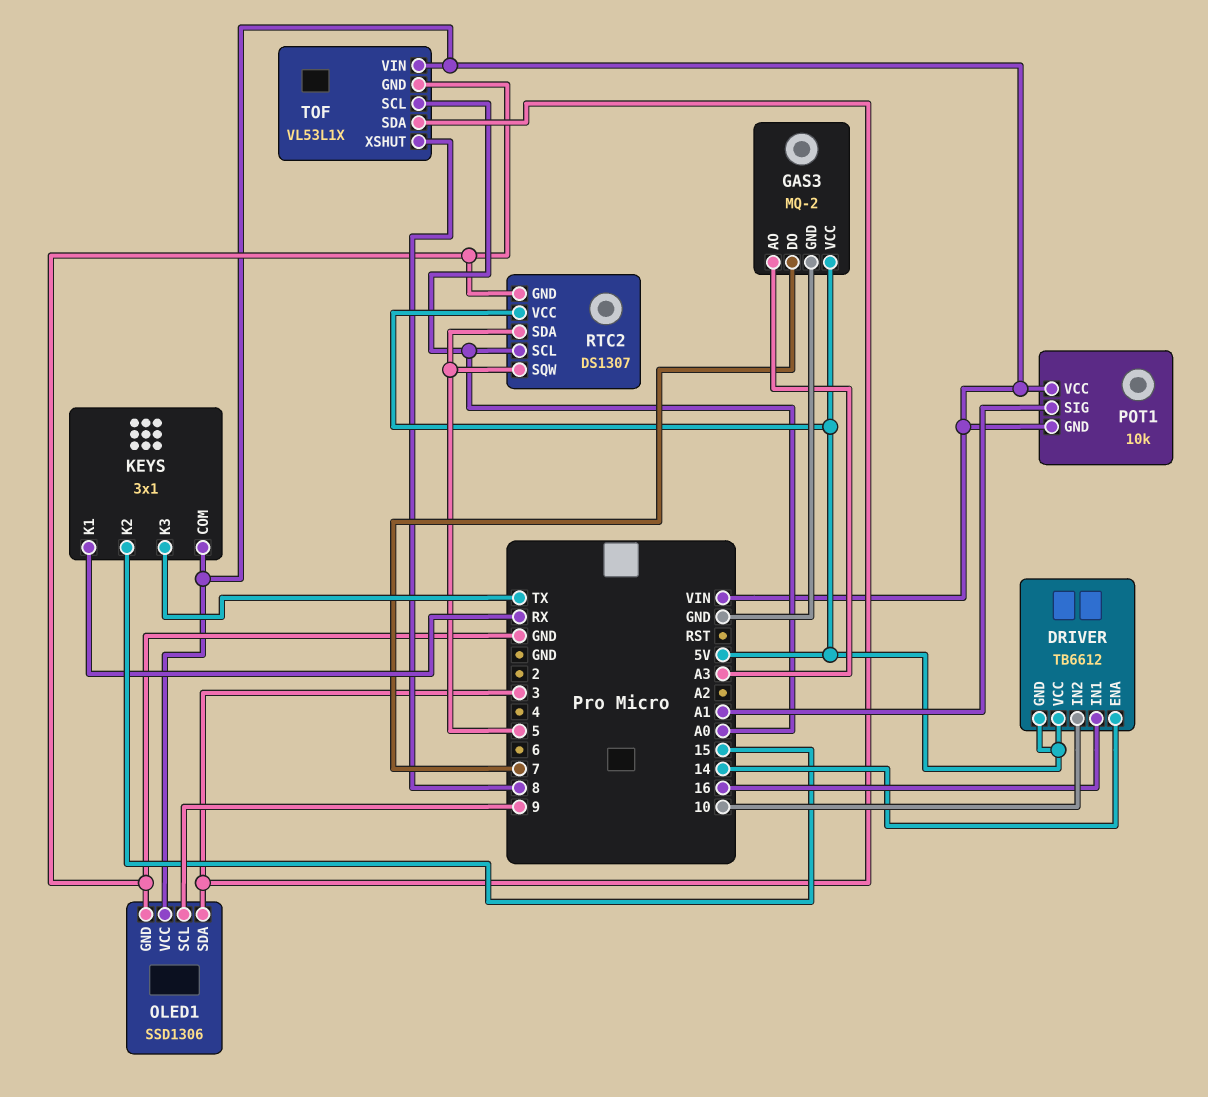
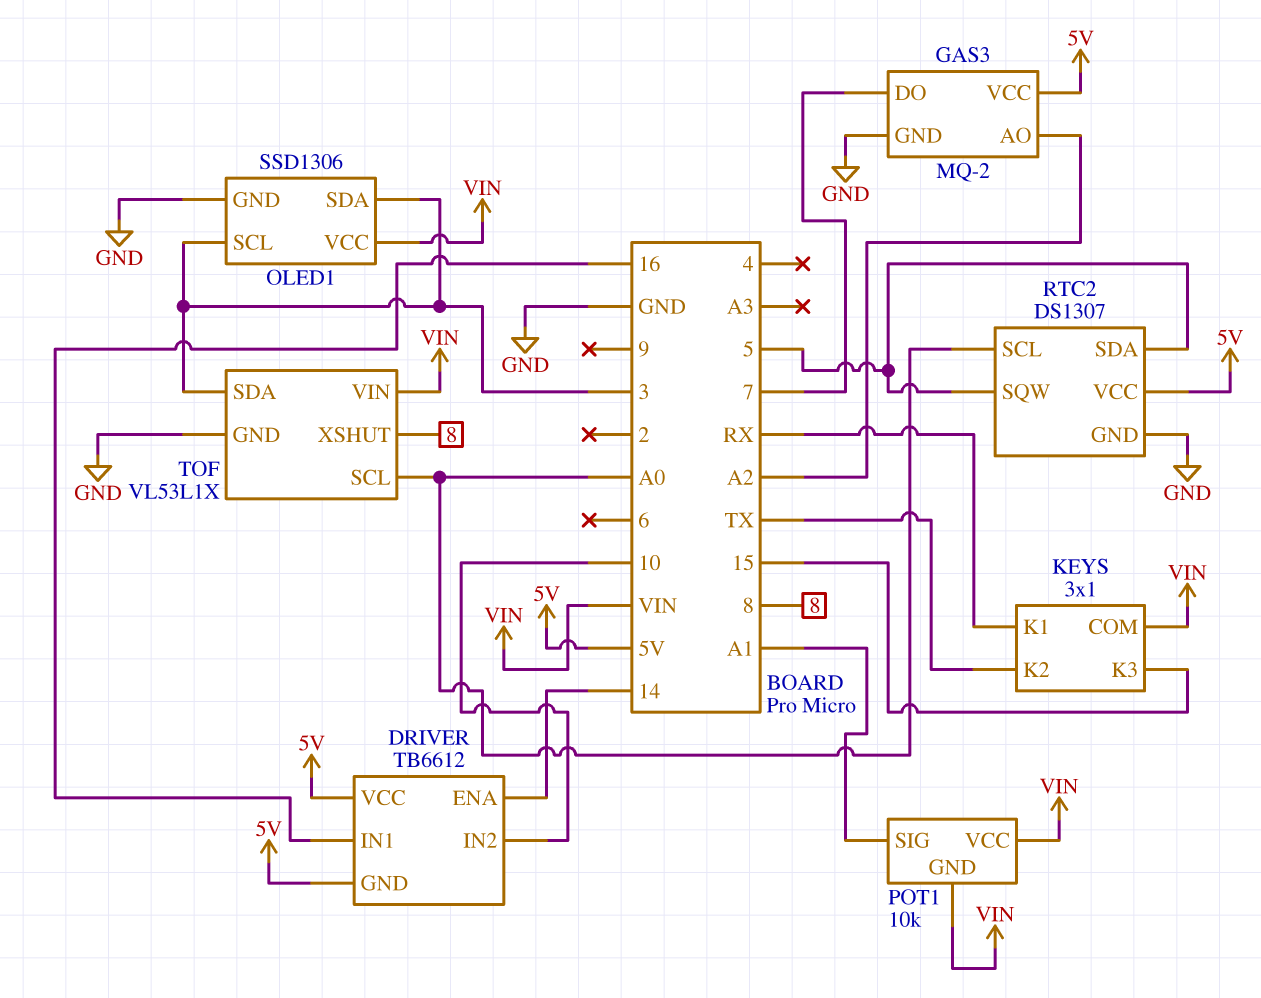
GAS3 pin AO: A3 -> A2
KEYS pin K2: 15 -> TX
KEYS pin K3: TX -> 15
OLED1 pin SCL: 9 -> 3

